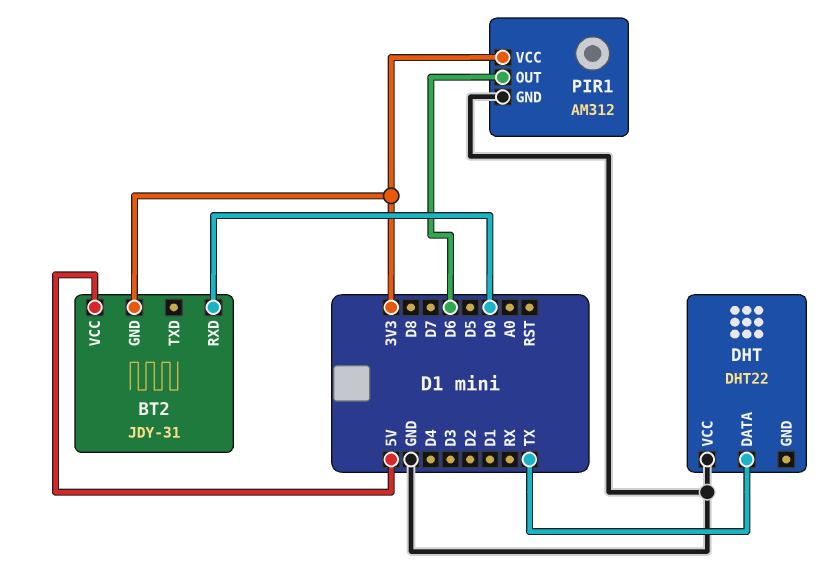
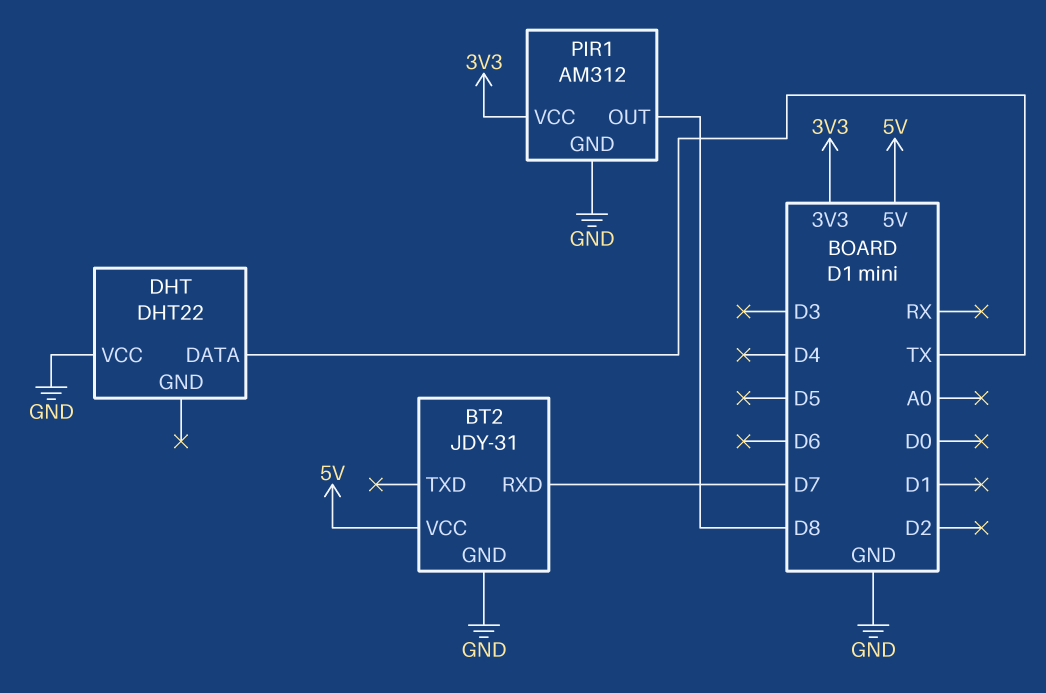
BT2 pin GND: 3V3 -> GND
BT2 pin RXD: D0 -> D7
PIR1 pin OUT: D6 -> D8

